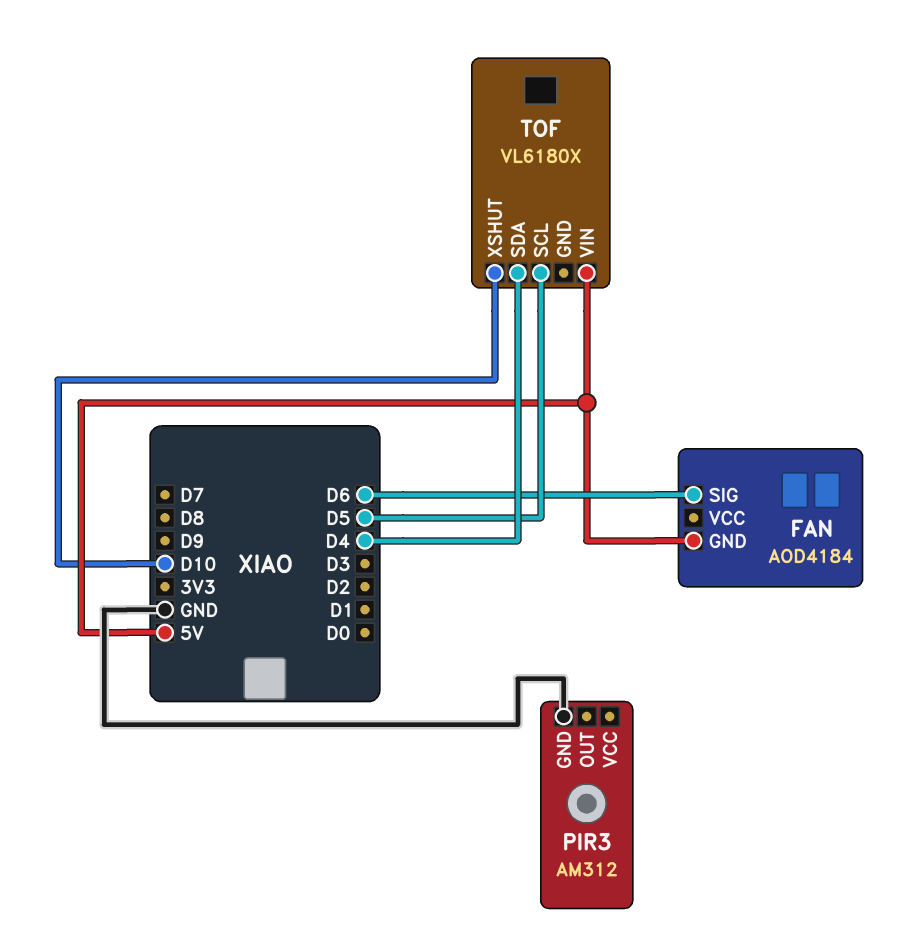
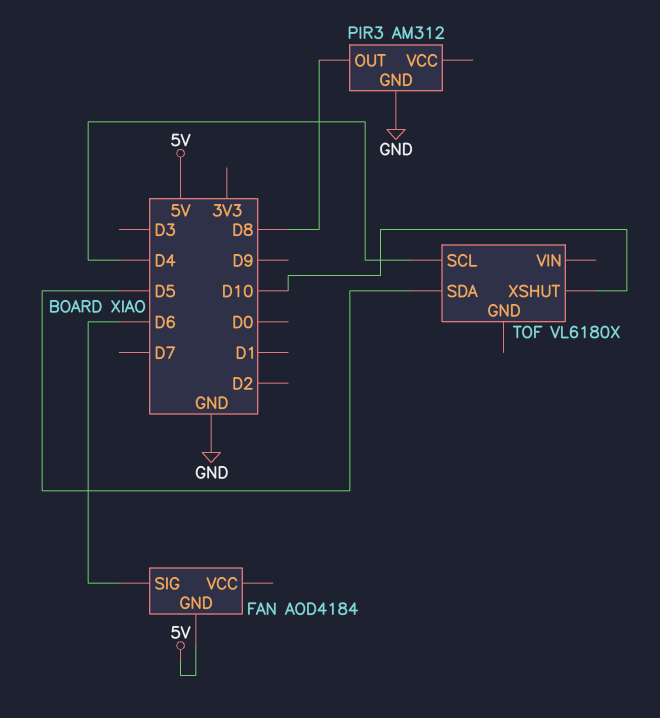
PIR3 pin OUT: none -> D8
TOF pin SCL: D5 -> D4
TOF pin SDA: D4 -> D5
TOF pin VIN: 5V -> none

